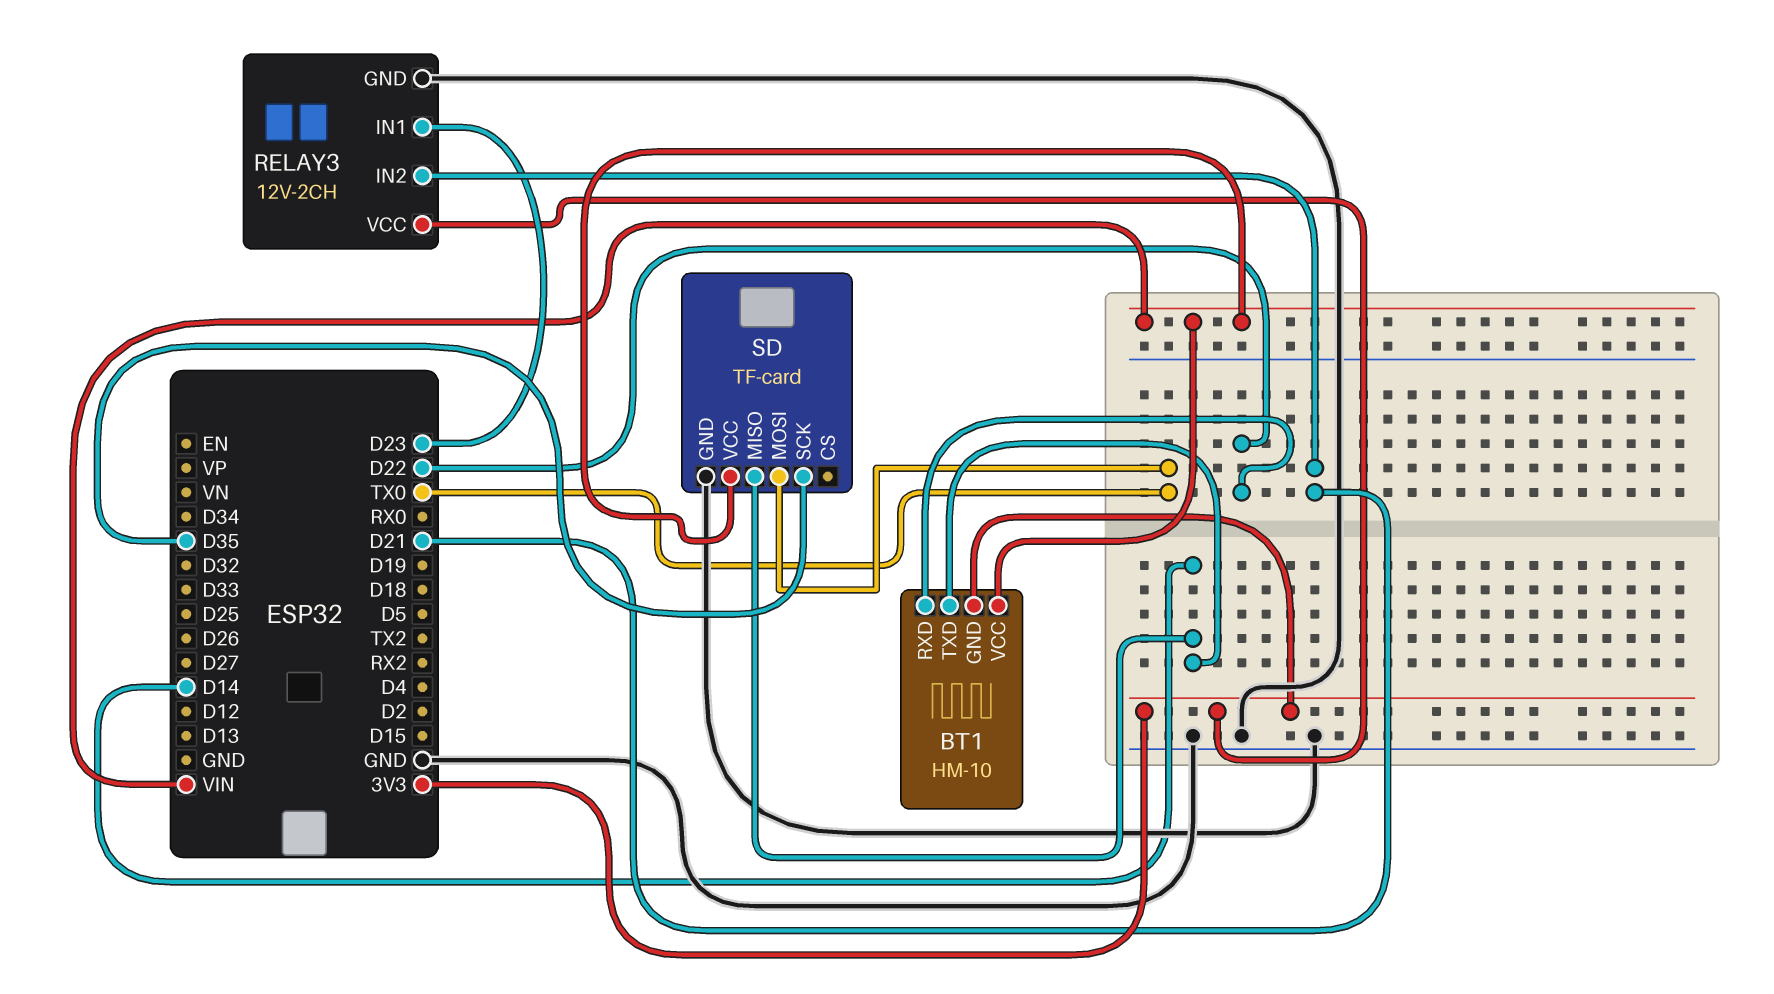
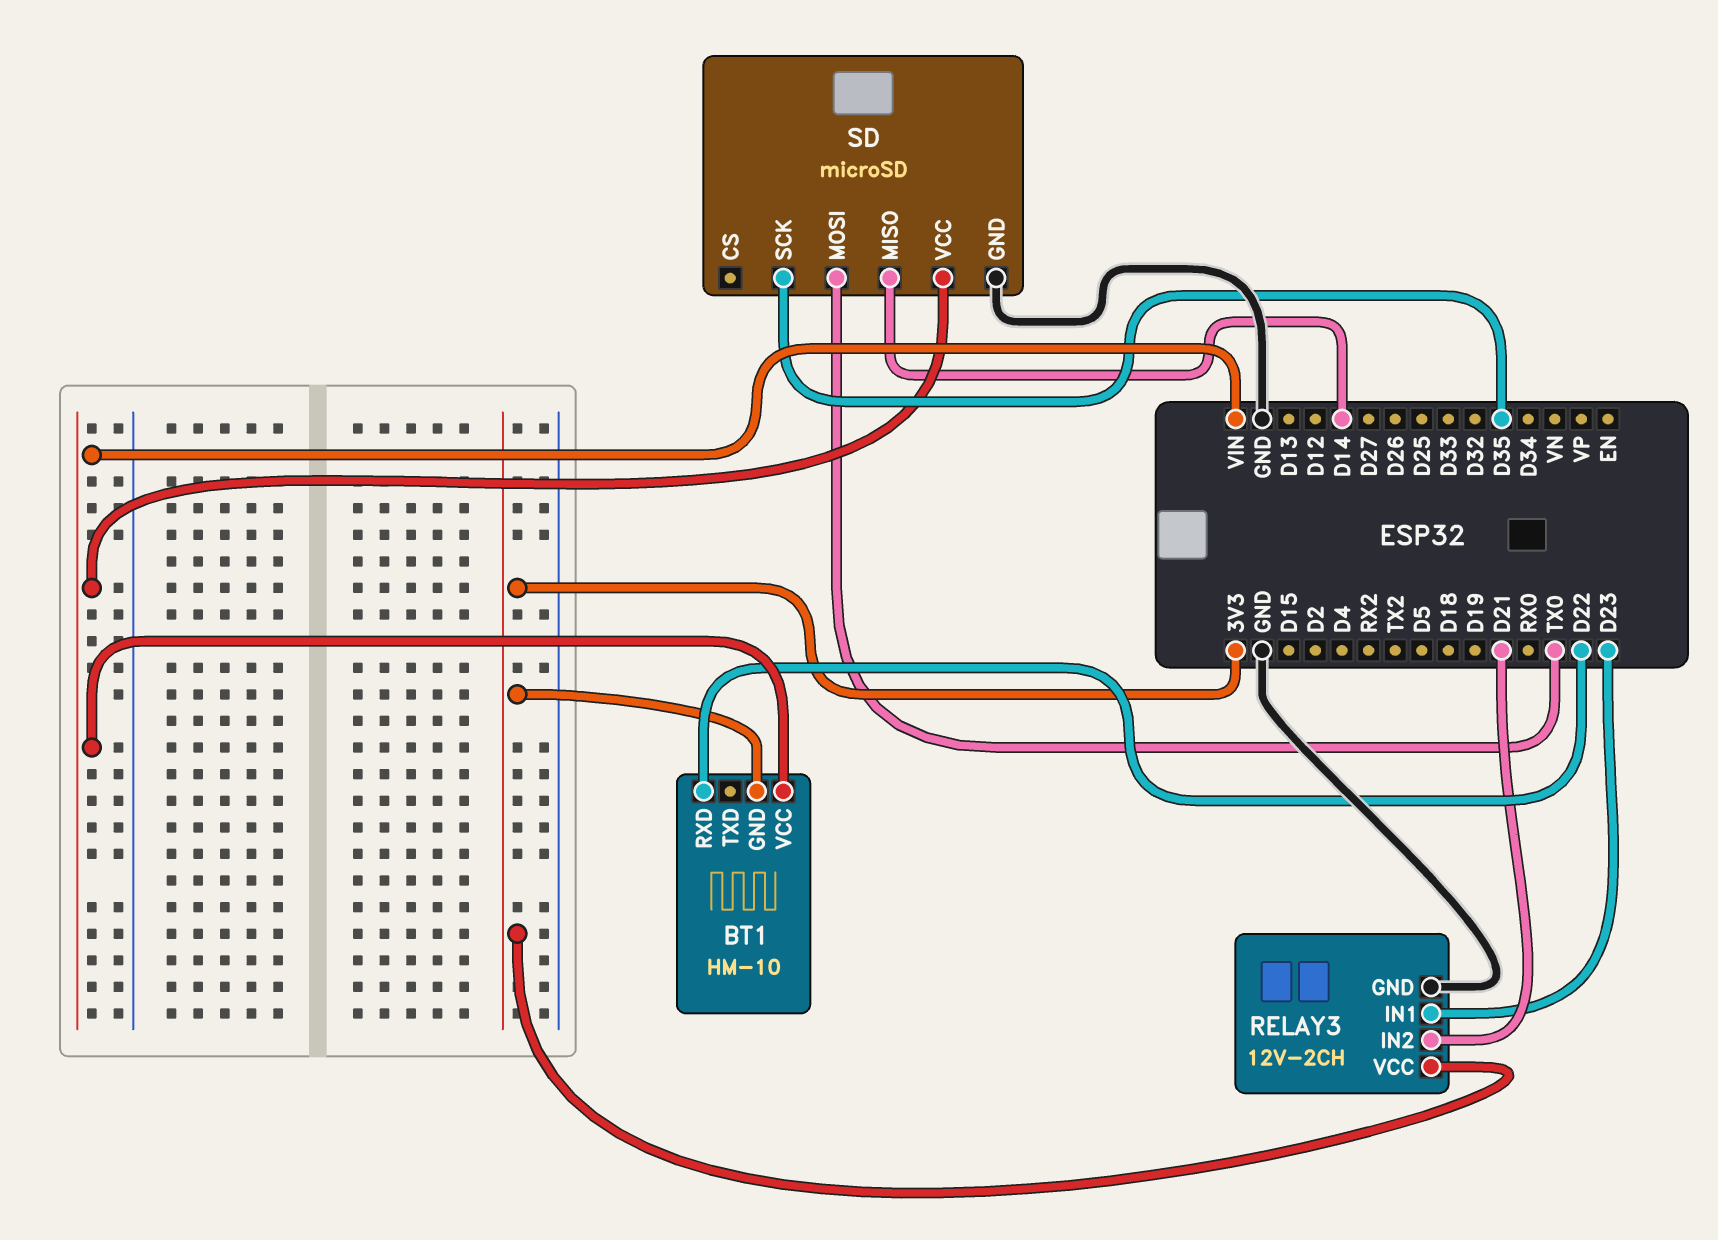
BT1 pin TXD: D14 -> none
SD: TF-card -> microSD

